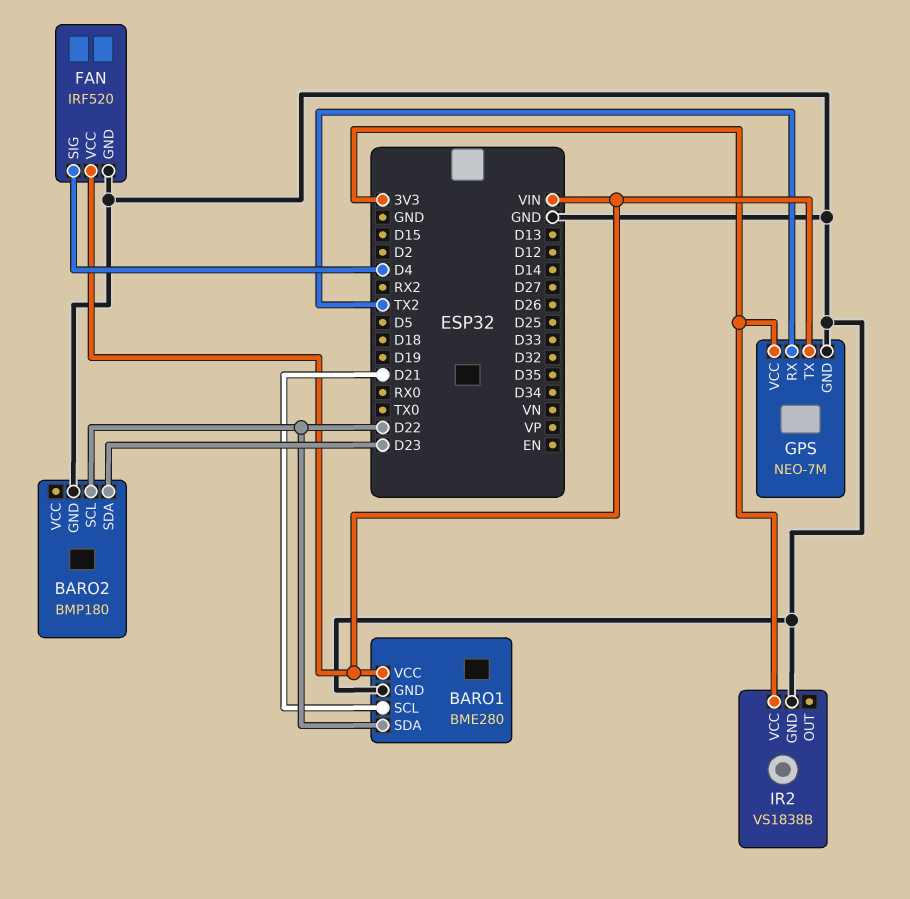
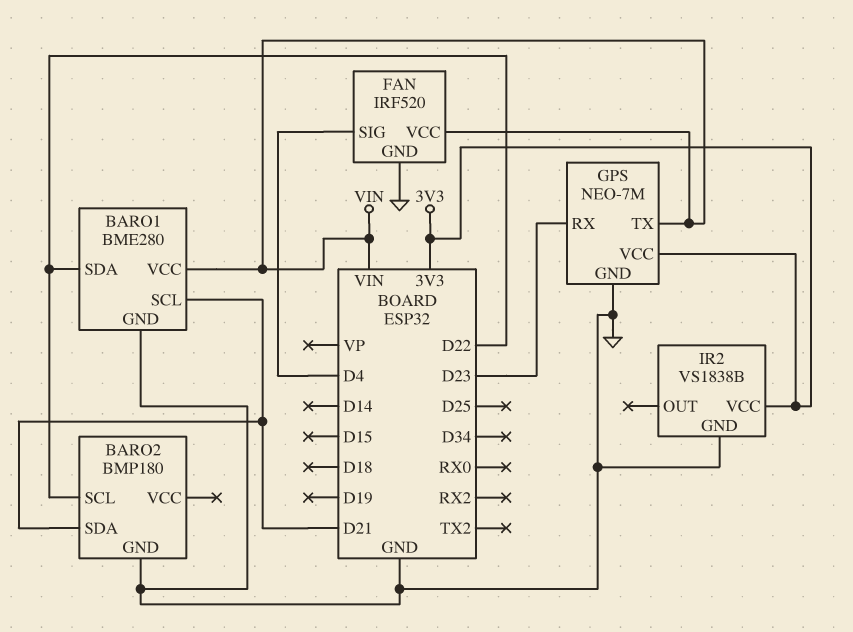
BARO2 pin SDA: D23 -> D21
GPS pin RX: TX2 -> D23

